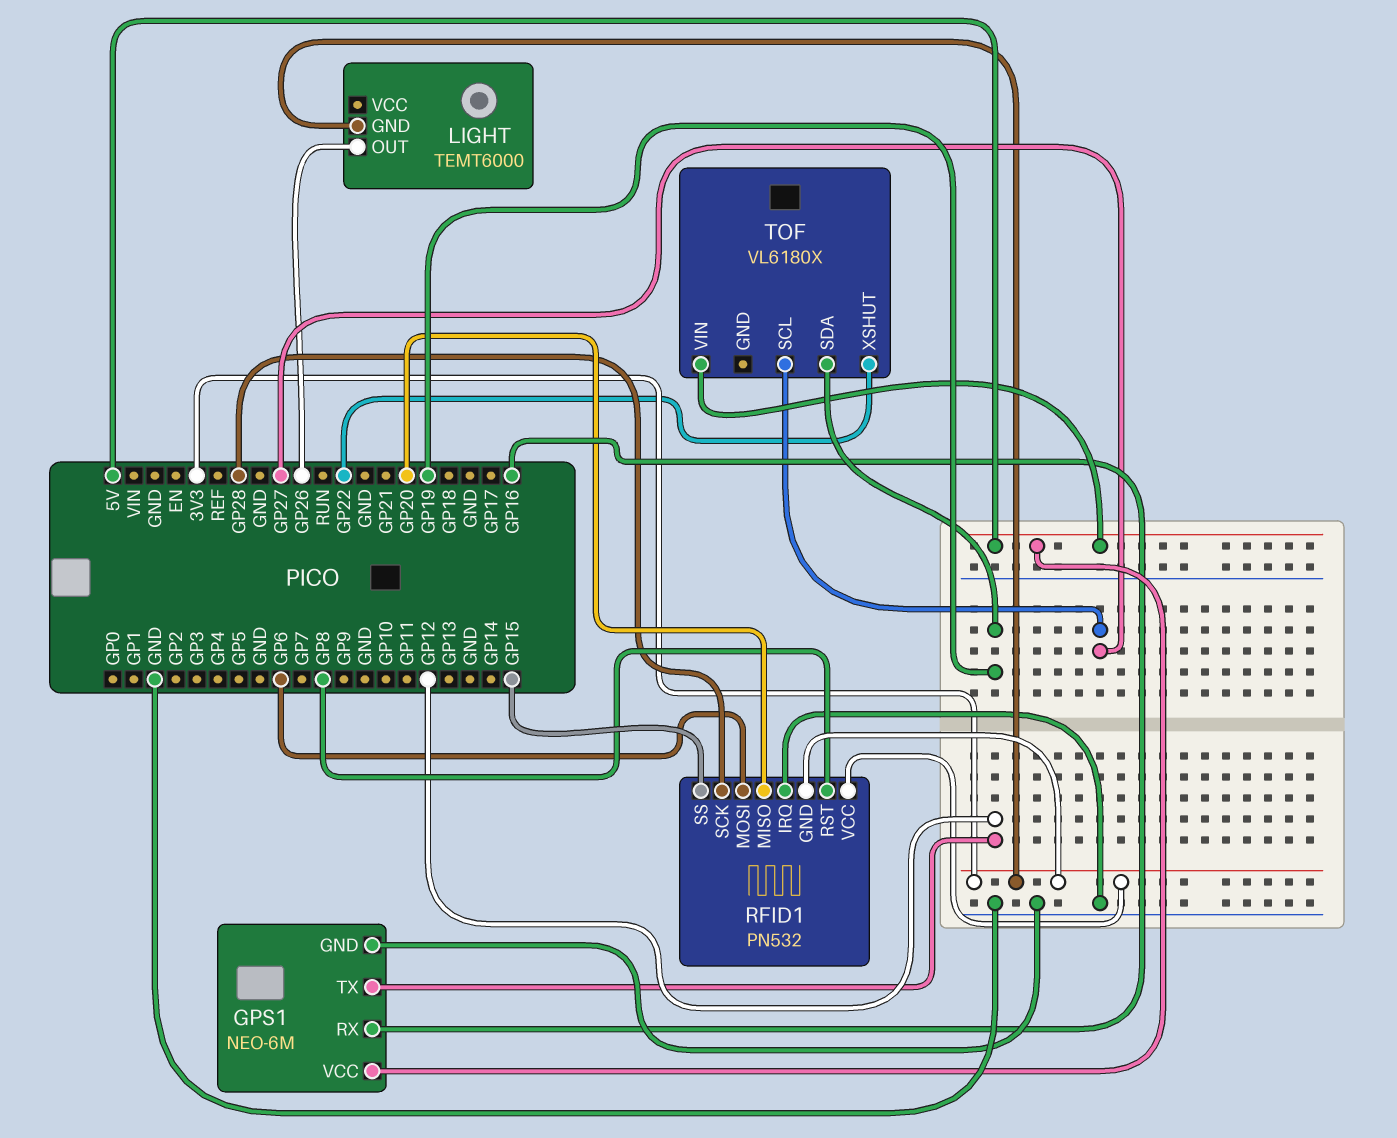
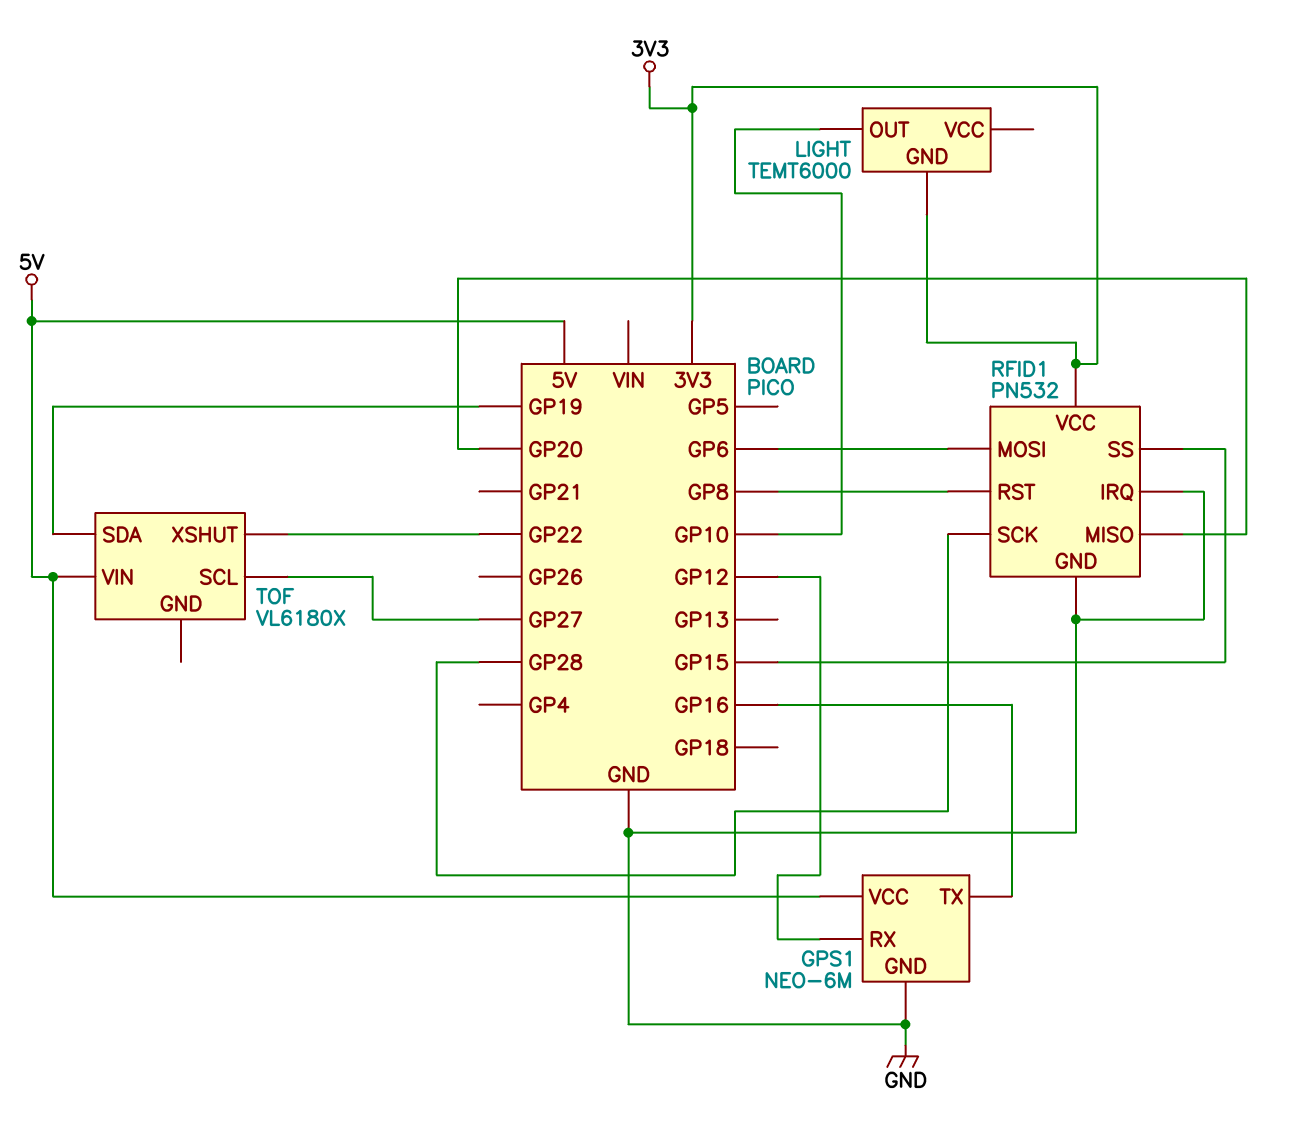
GPS1 pin RX: GP16 -> GP12
GPS1 pin TX: GP12 -> GP16
LIGHT pin OUT: GP26 -> GP10
RFID1 pin GND: 3V3 -> GND

